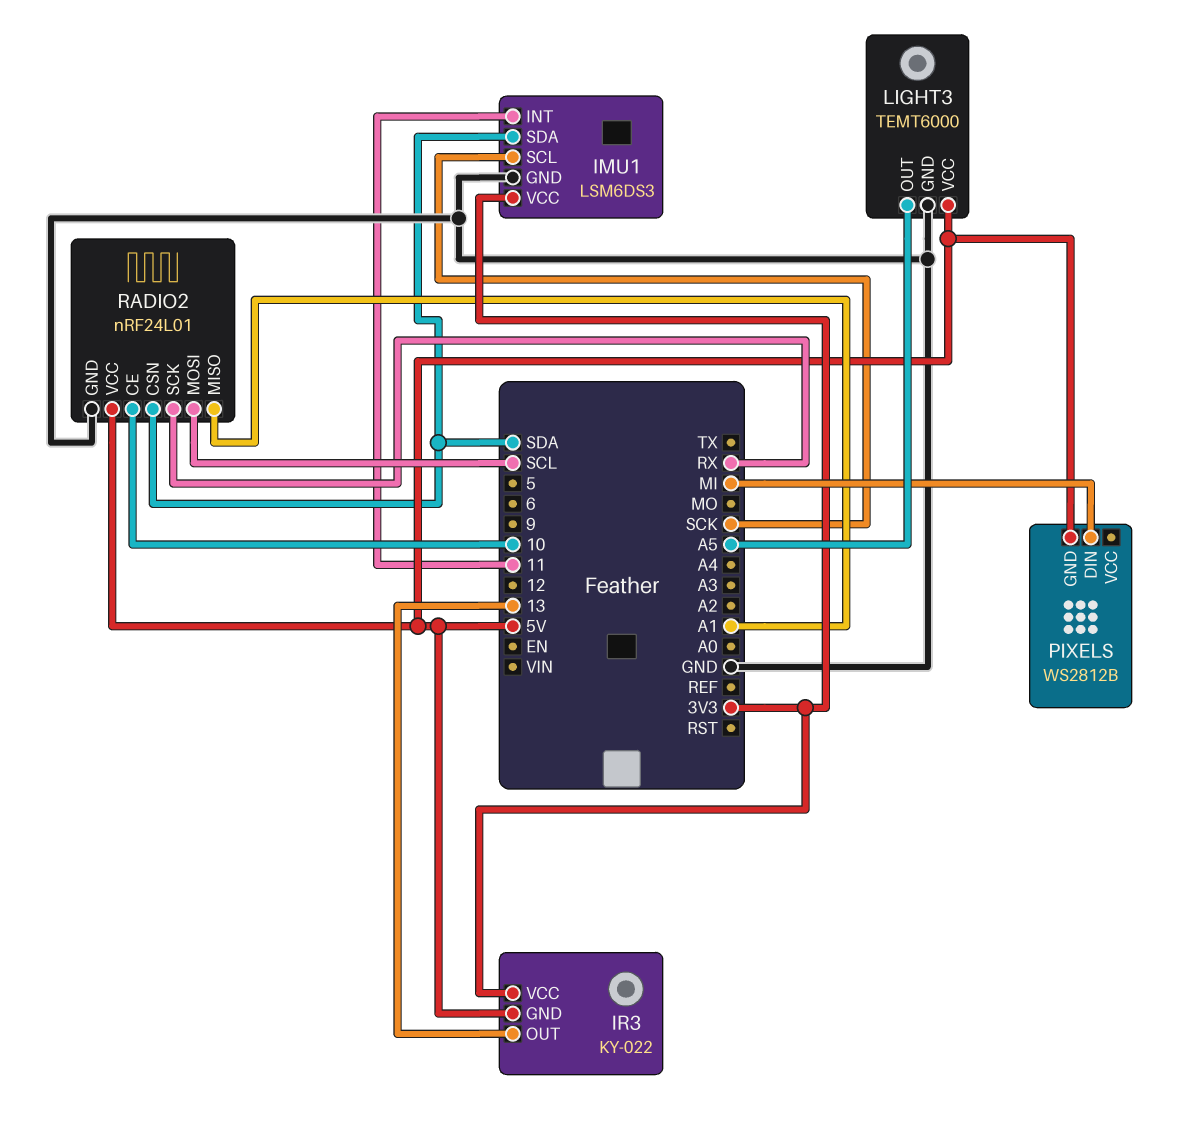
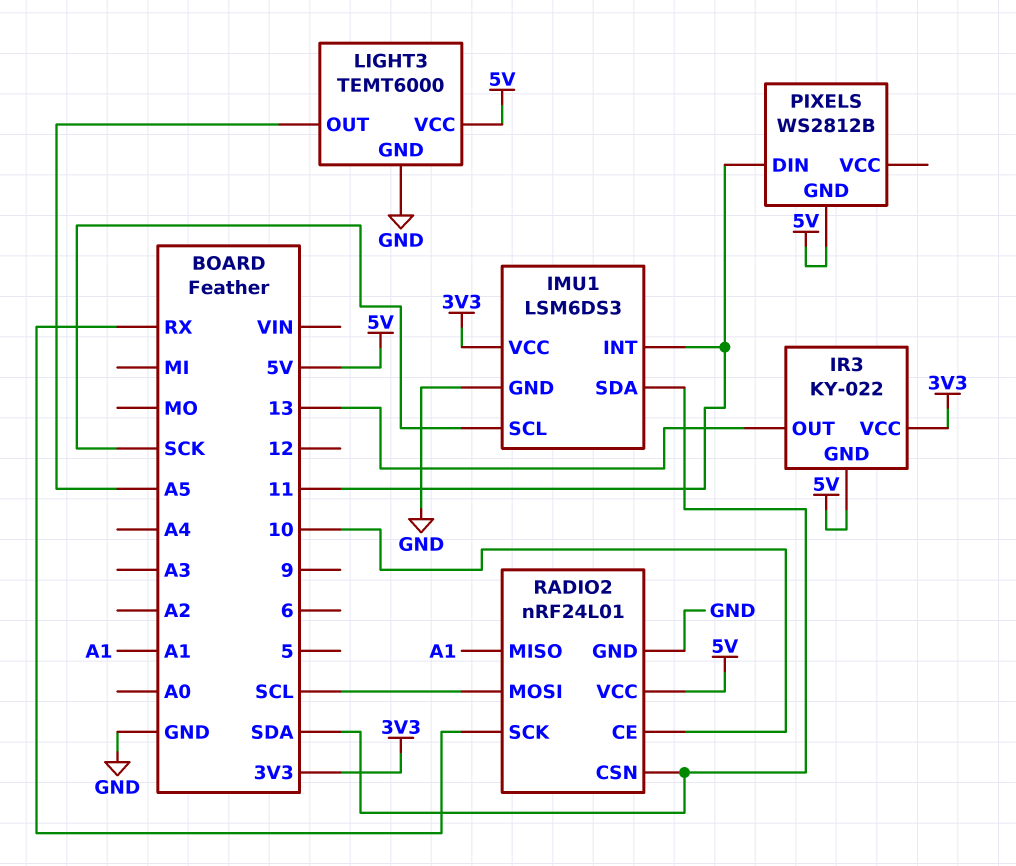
PIXELS pin DIN: MI -> 11

